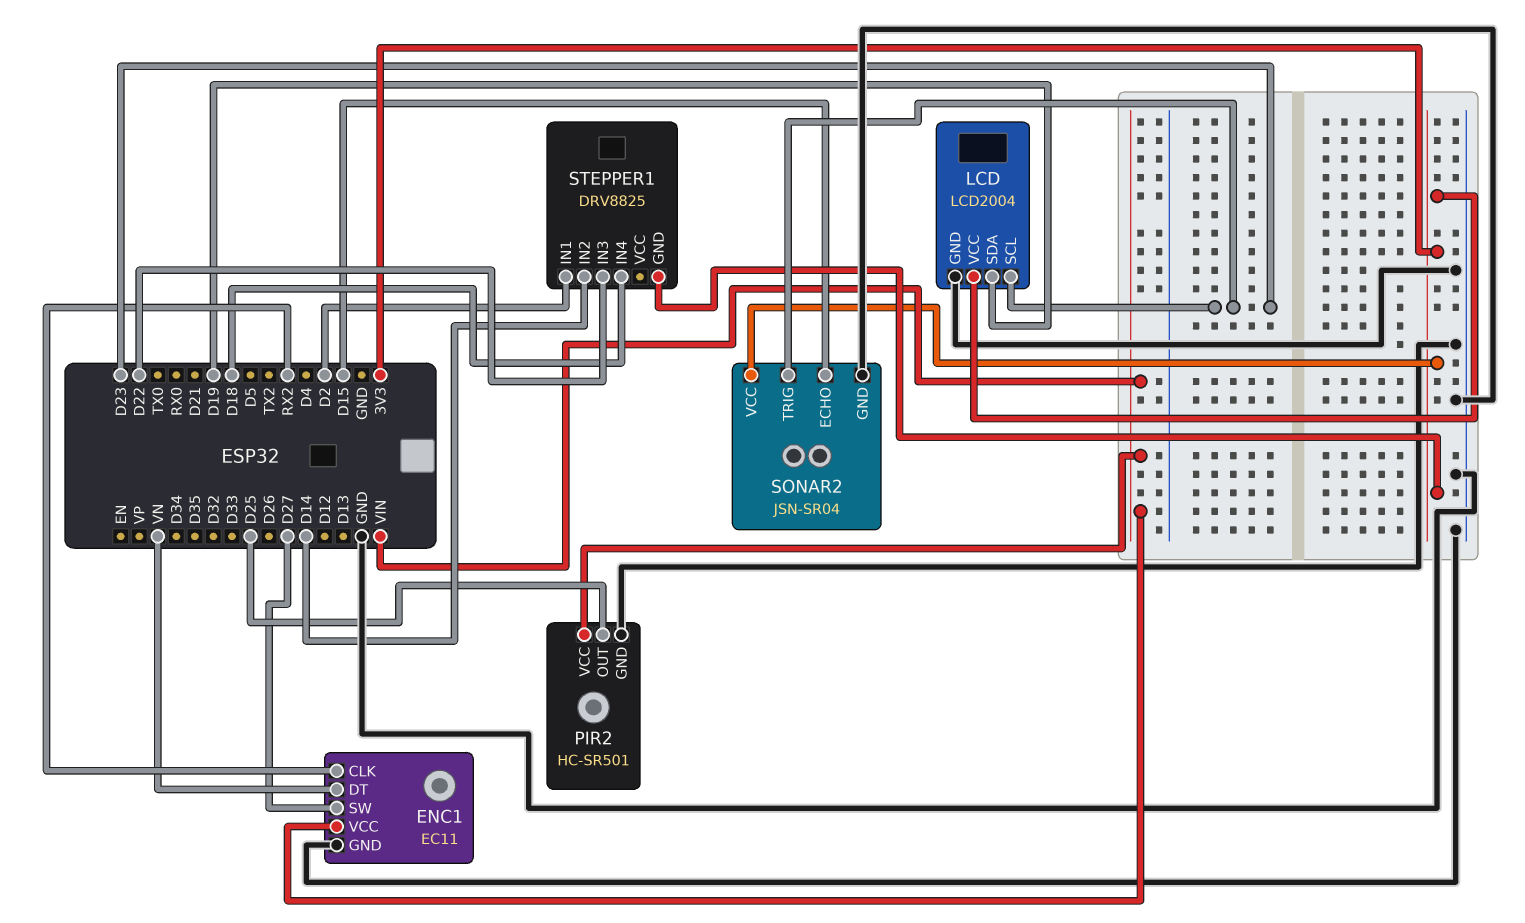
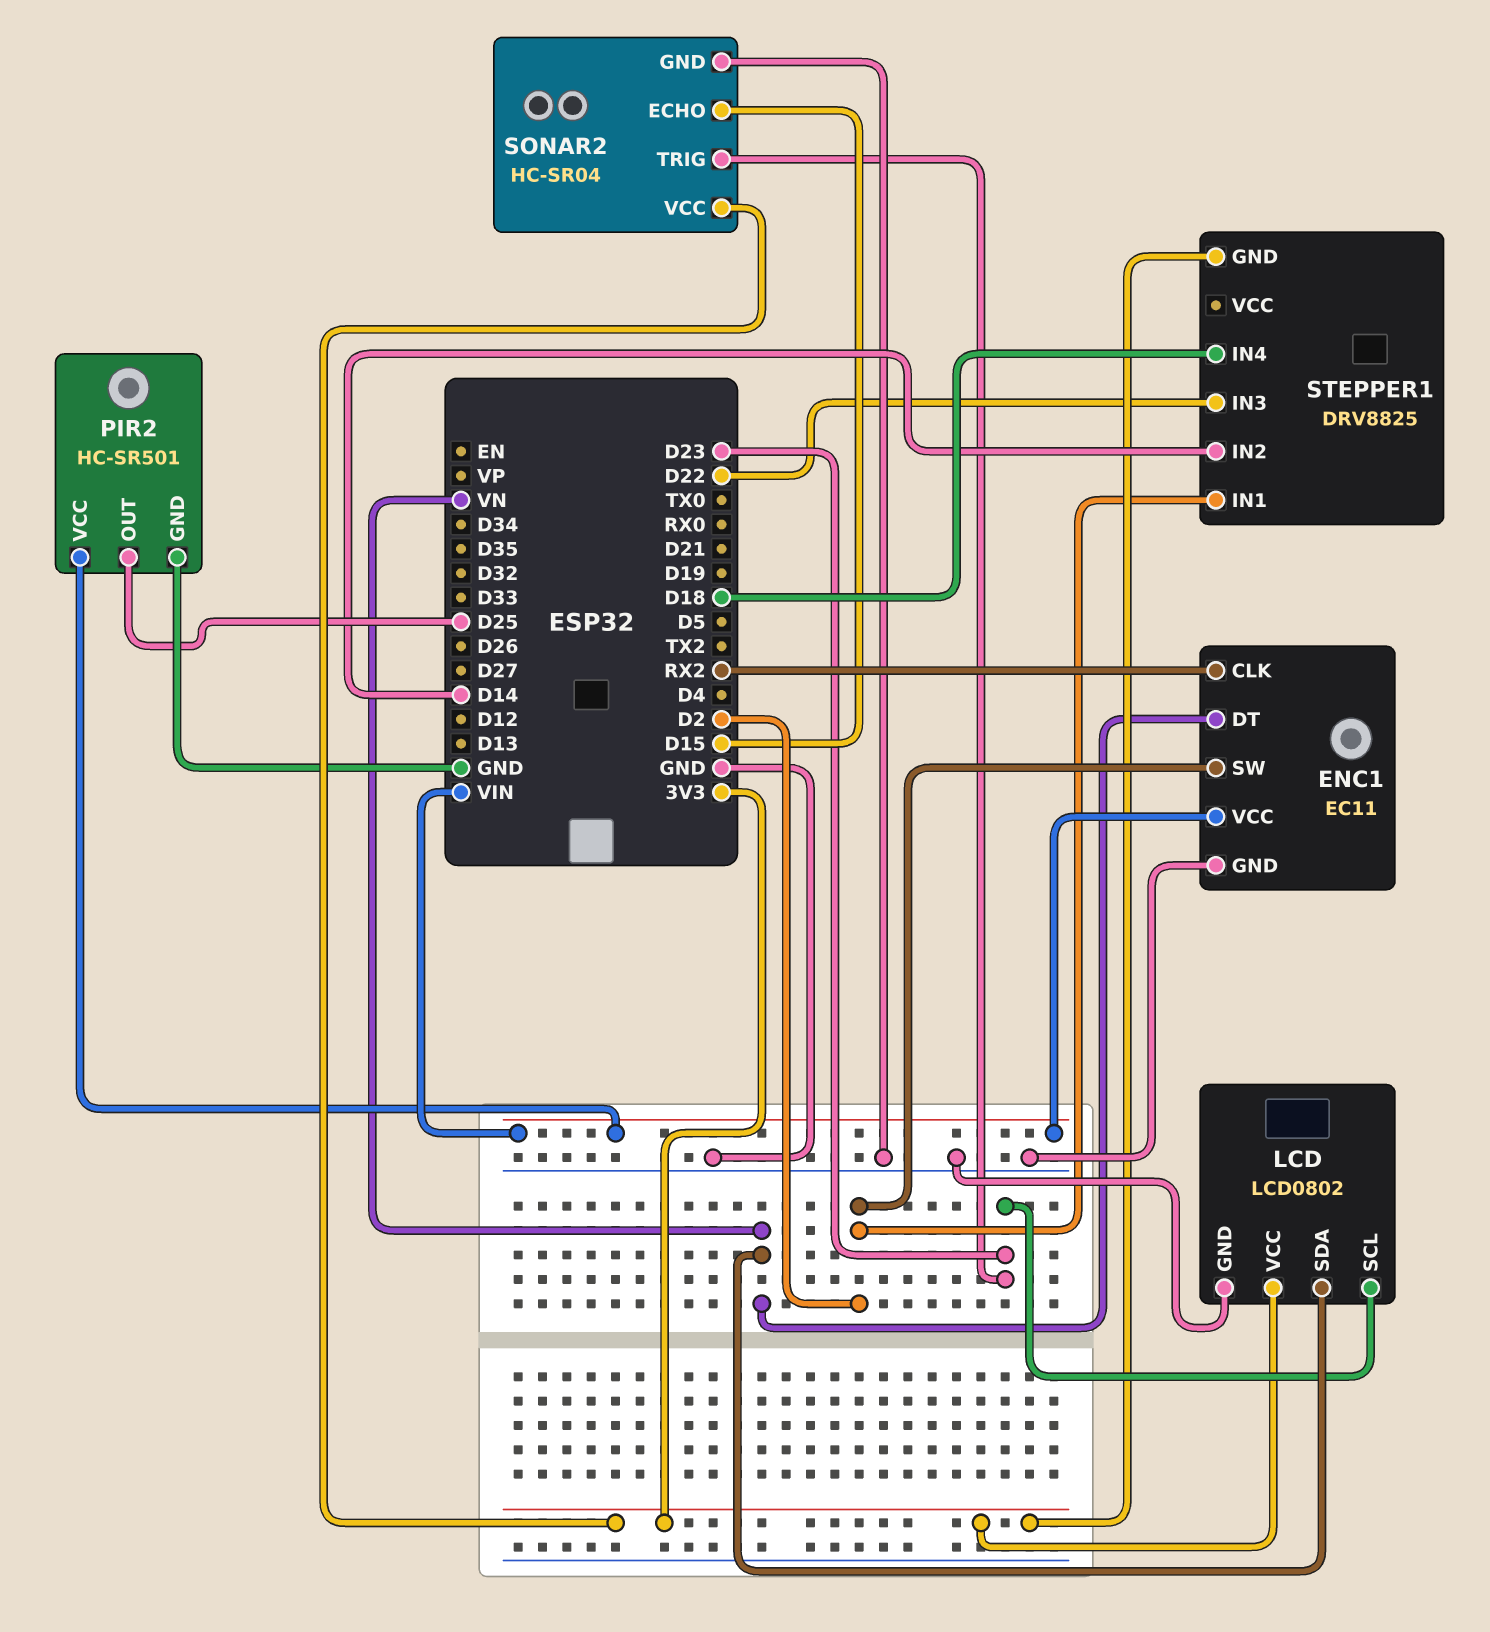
ENC1 pin SW: D27 -> D2
LCD: LCD2004 -> LCD0802
LCD pin SDA: D19 -> VN
SONAR2: JSN-SR04 -> HC-SR04

